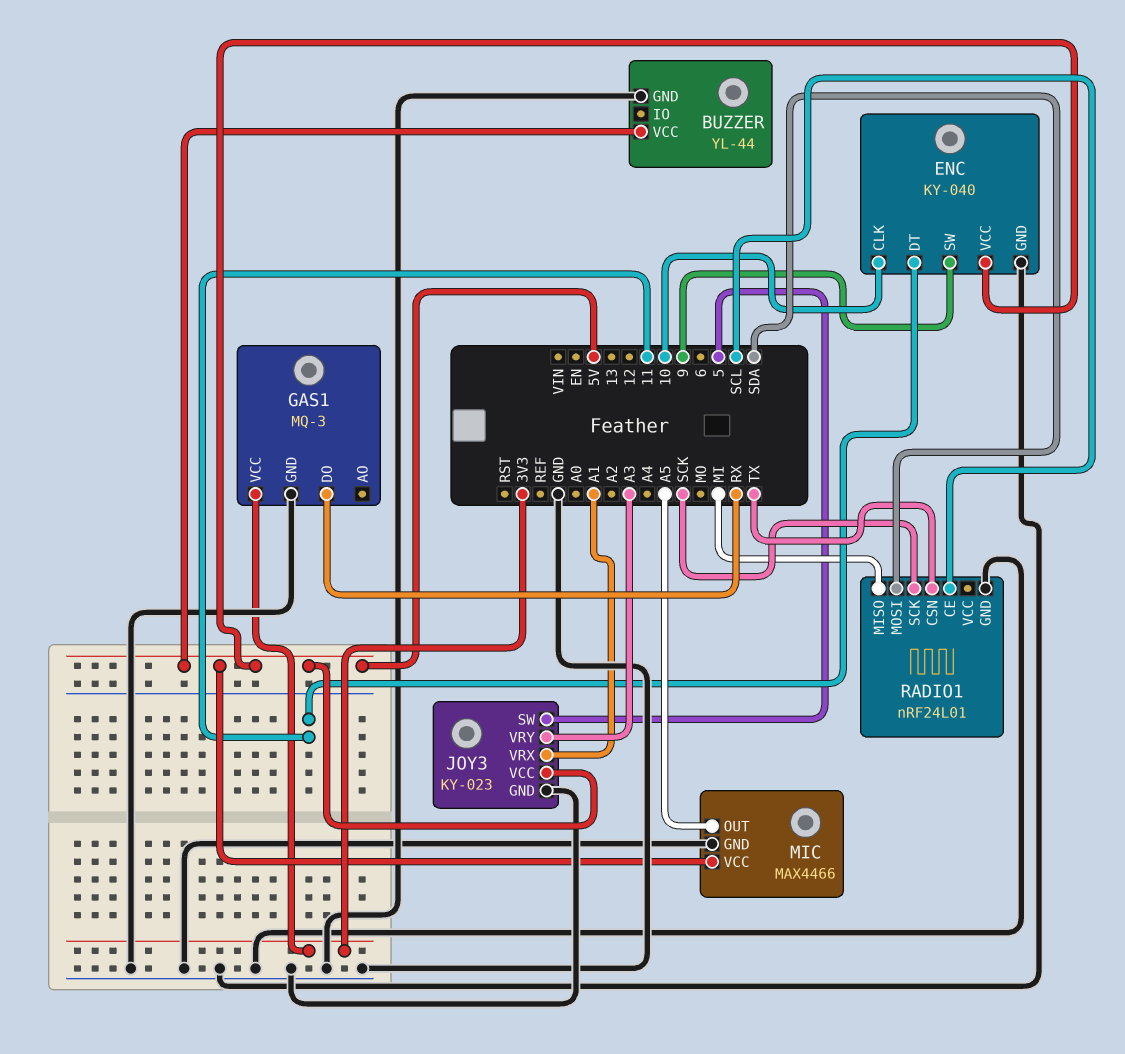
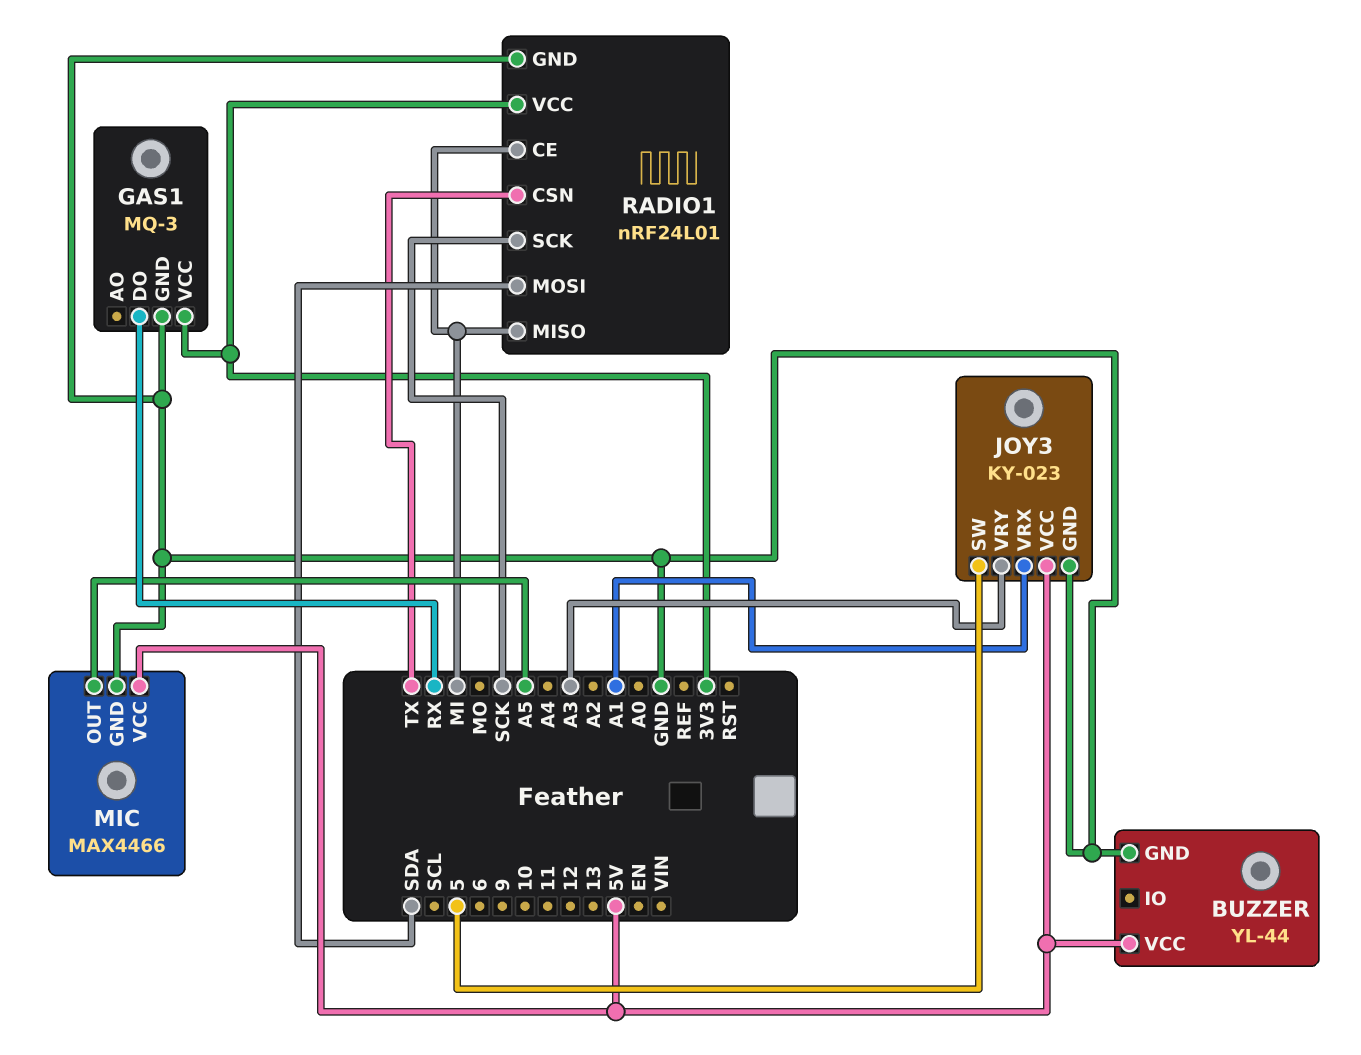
ENC: KY-040 -> none
ENC pin CLK: 10 -> none
ENC pin DT: 11 -> none
ENC pin GND: GND -> none
ENC pin SW: 9 -> none
ENC pin VCC: 5V -> none
RADIO1 pin CE: SCL -> MI
RADIO1 pin VCC: none -> 3V3

